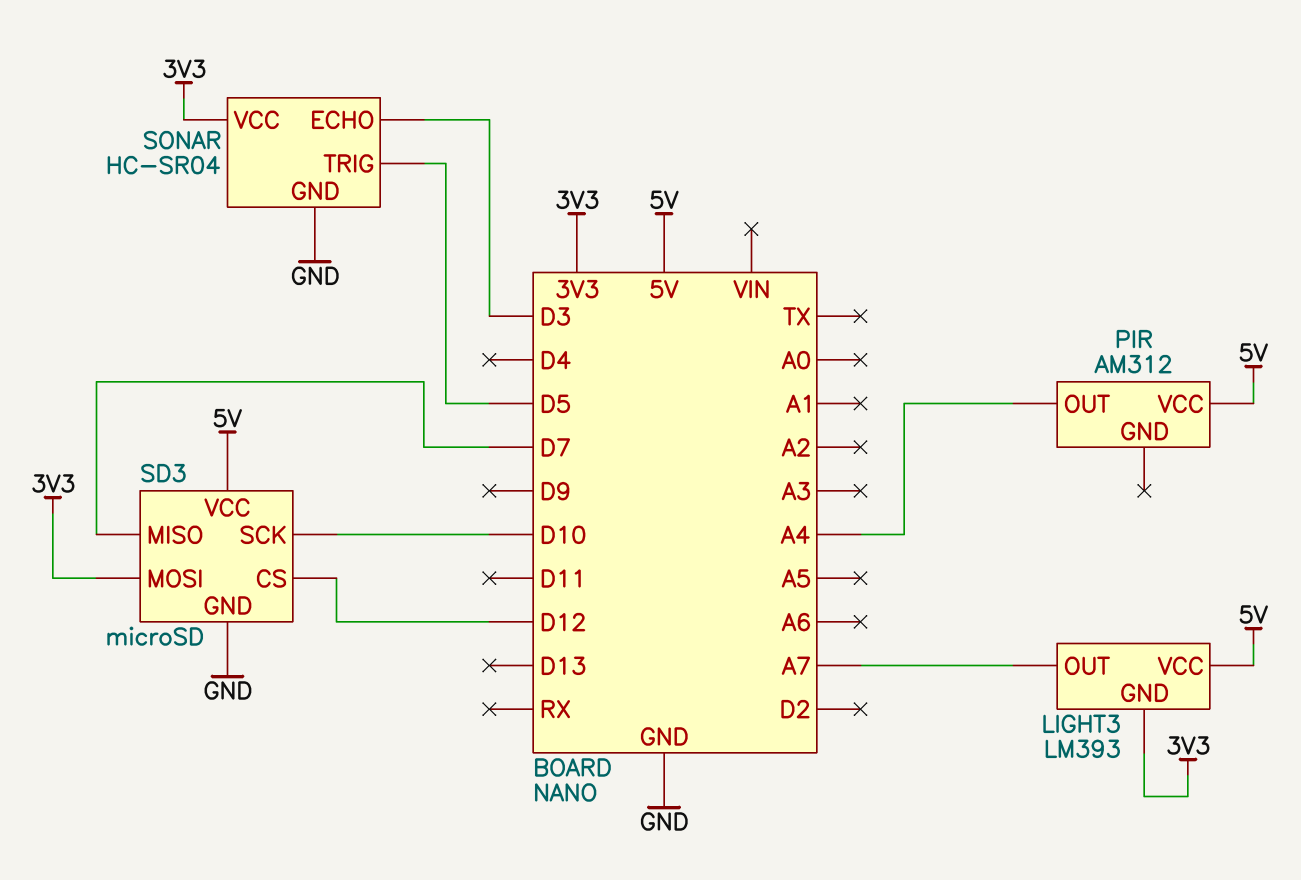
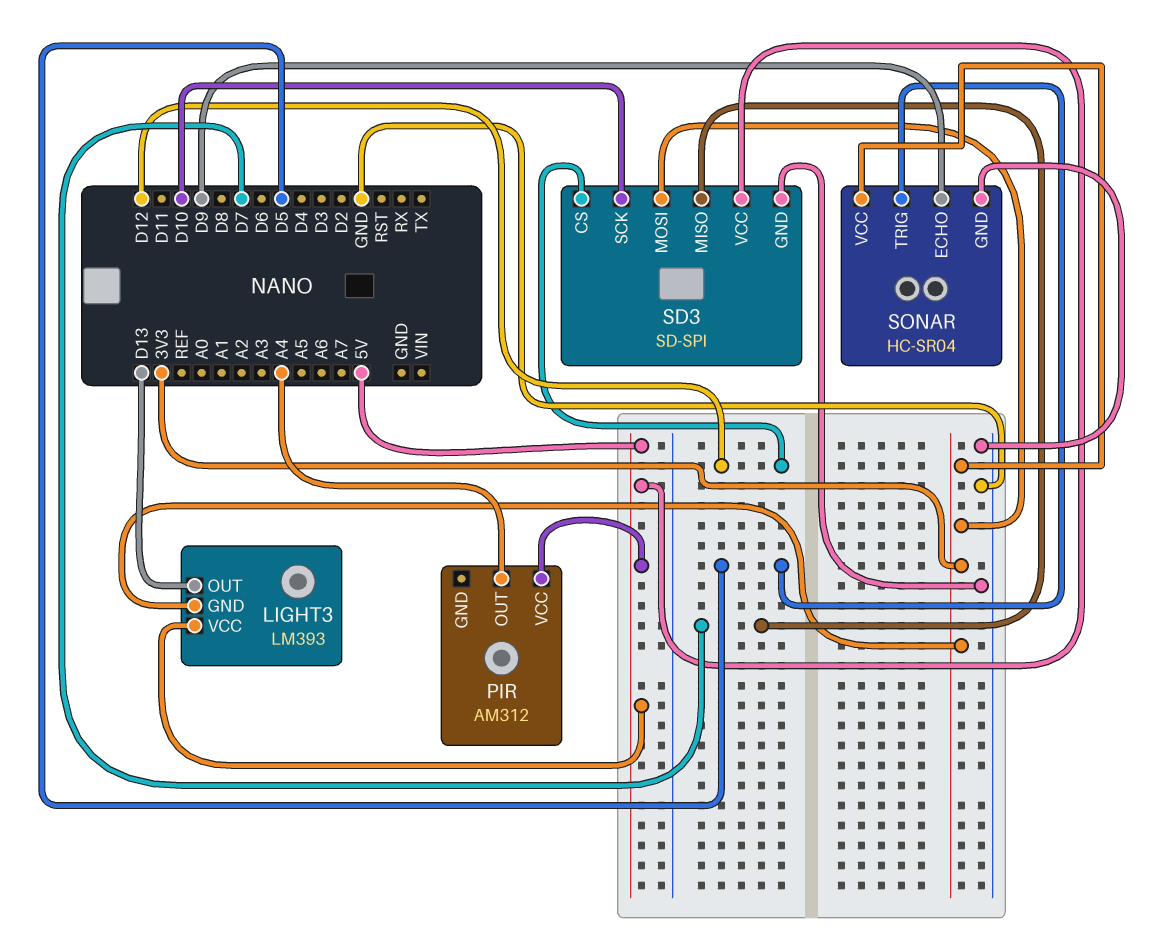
LIGHT3 pin OUT: A7 -> D13
SD3: microSD -> SD-SPI
SONAR pin ECHO: D3 -> D9

